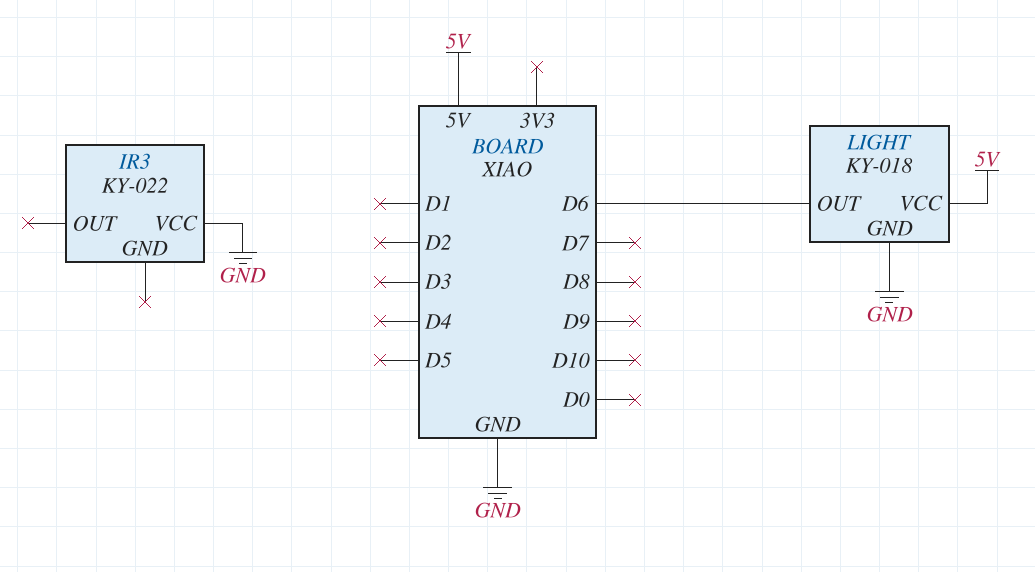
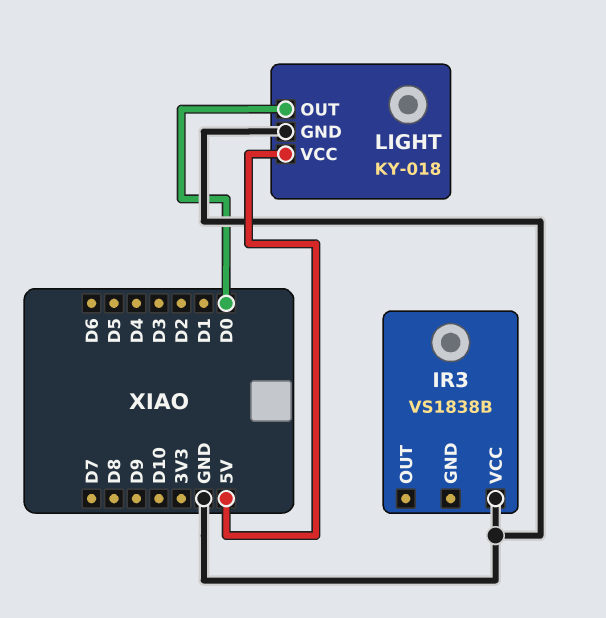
IR3: KY-022 -> VS1838B
LIGHT pin OUT: D6 -> D0

